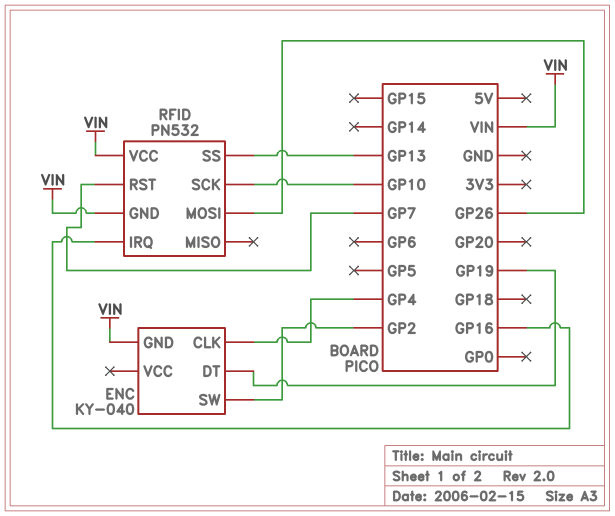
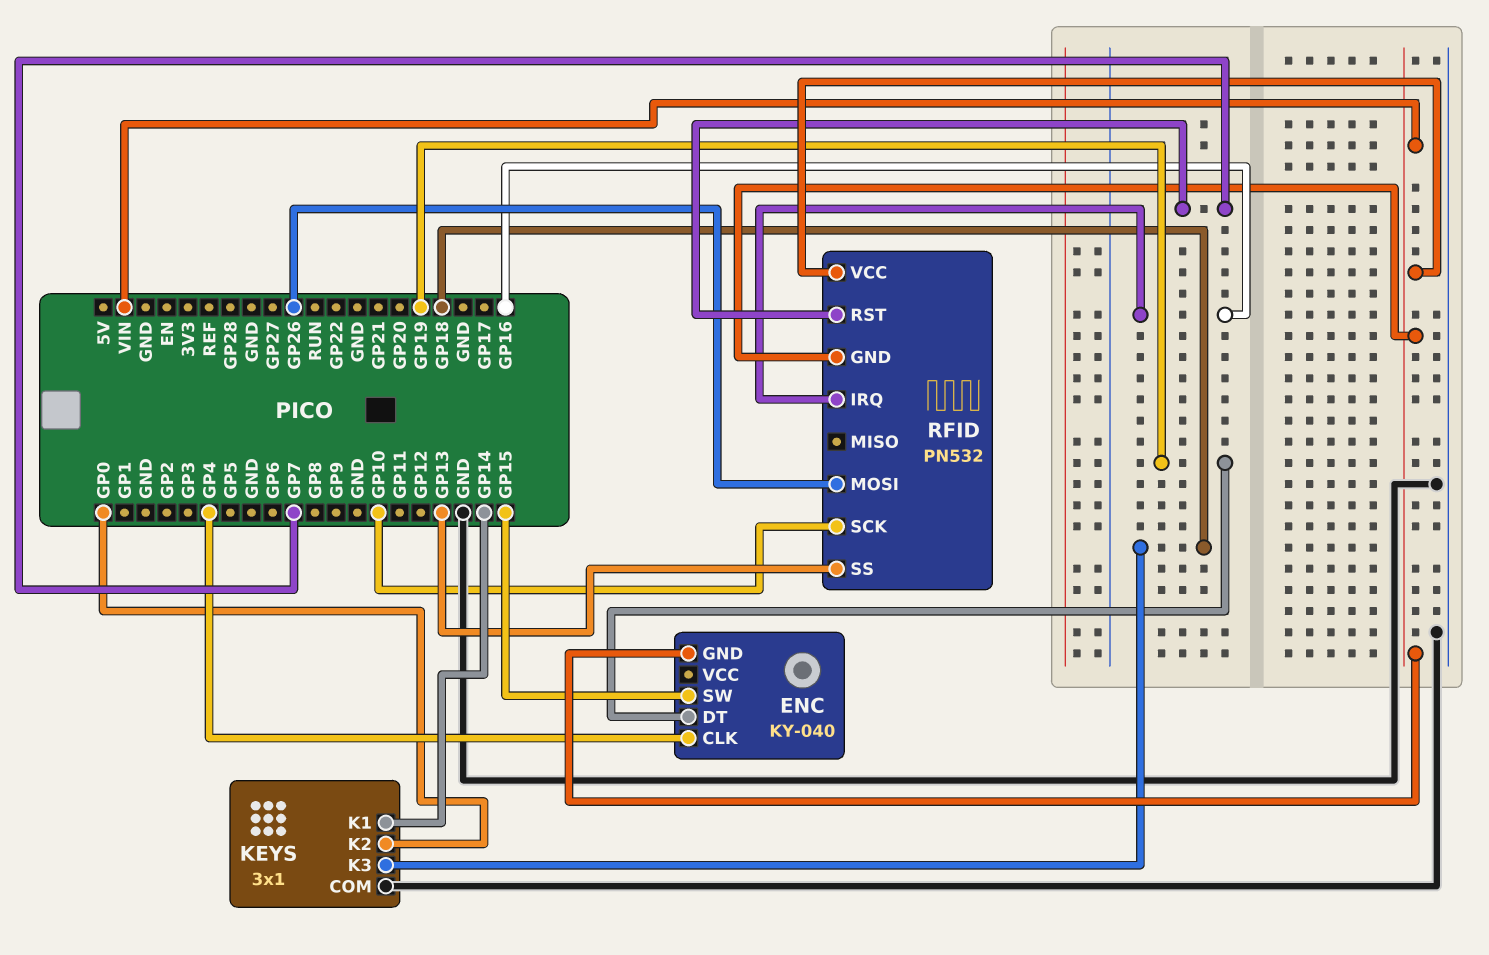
ENC pin SW: GP2 -> GP15
KEYS: none -> 3x1
KEYS pin COM: none -> GND
KEYS pin K1: none -> GP14
KEYS pin K2: none -> GP0
KEYS pin K3: none -> GP18

